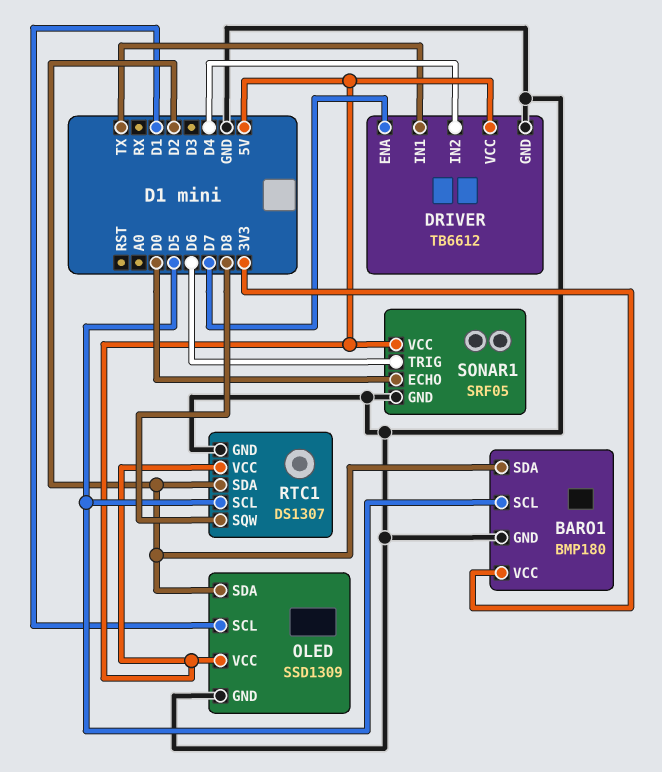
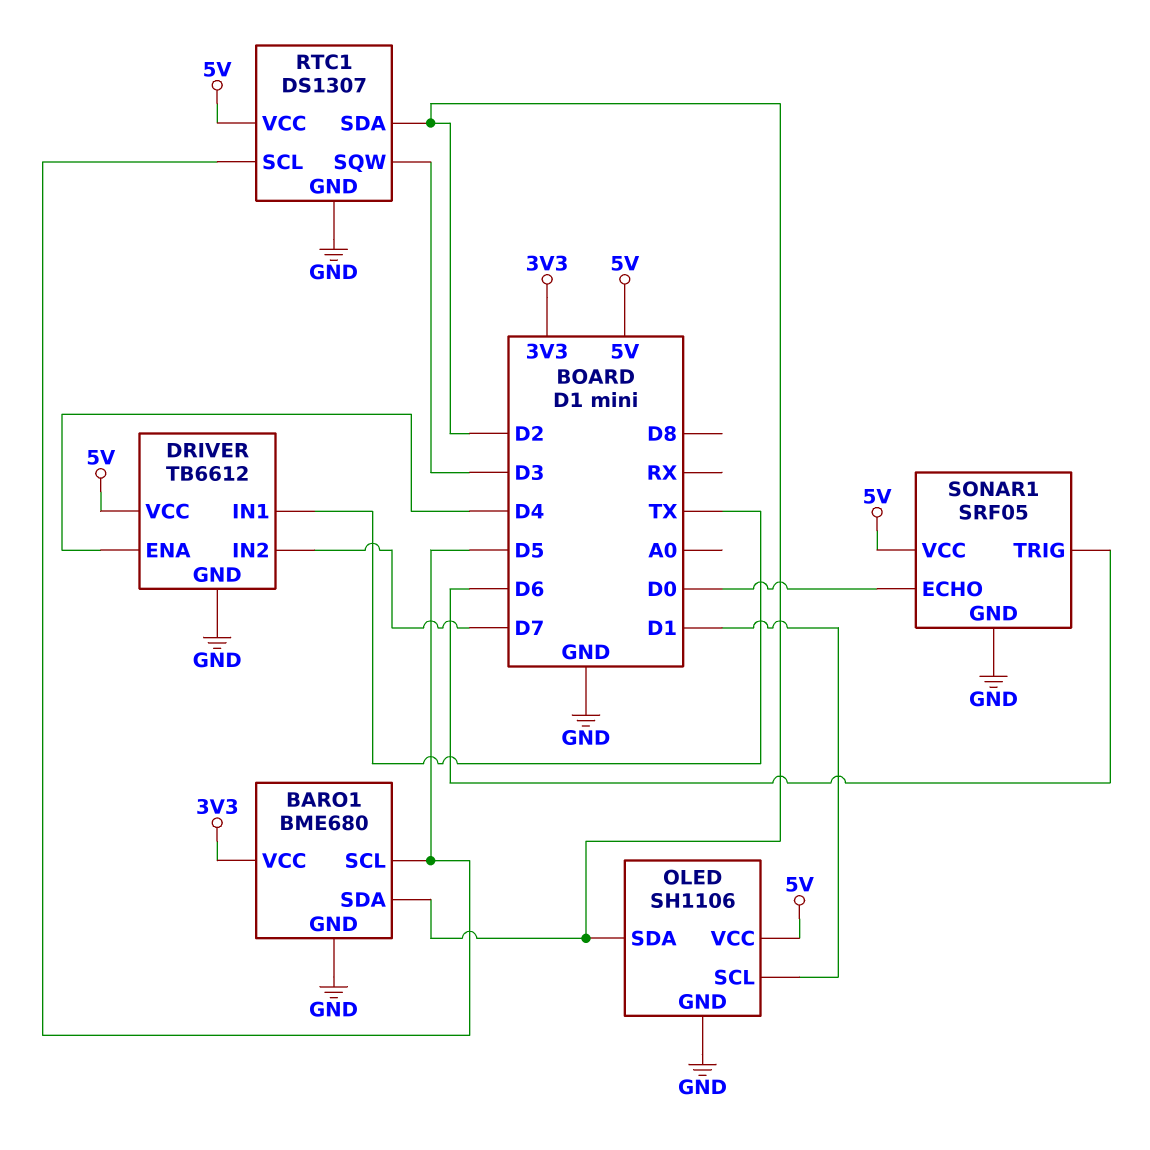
BARO1: BMP180 -> BME680
DRIVER pin ENA: D7 -> D4
DRIVER pin IN2: D4 -> D7
OLED: SSD1309 -> SH1106
RTC1 pin SQW: D8 -> D3

